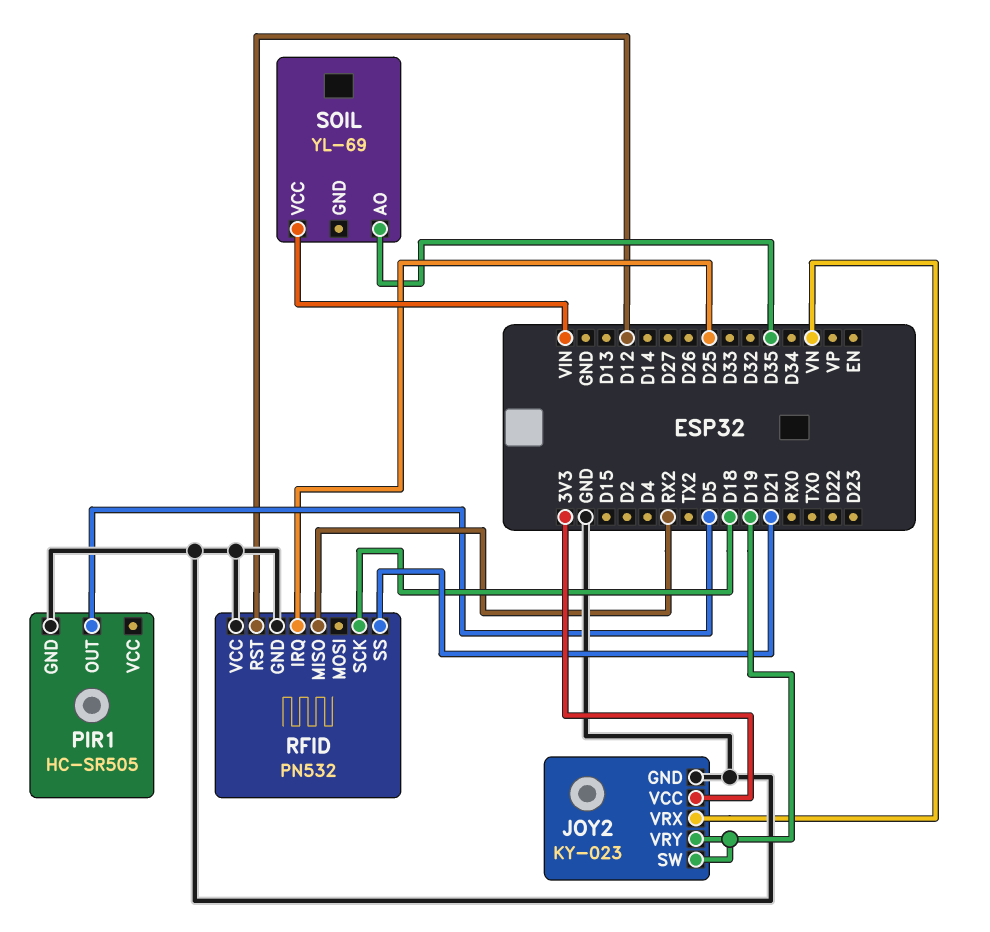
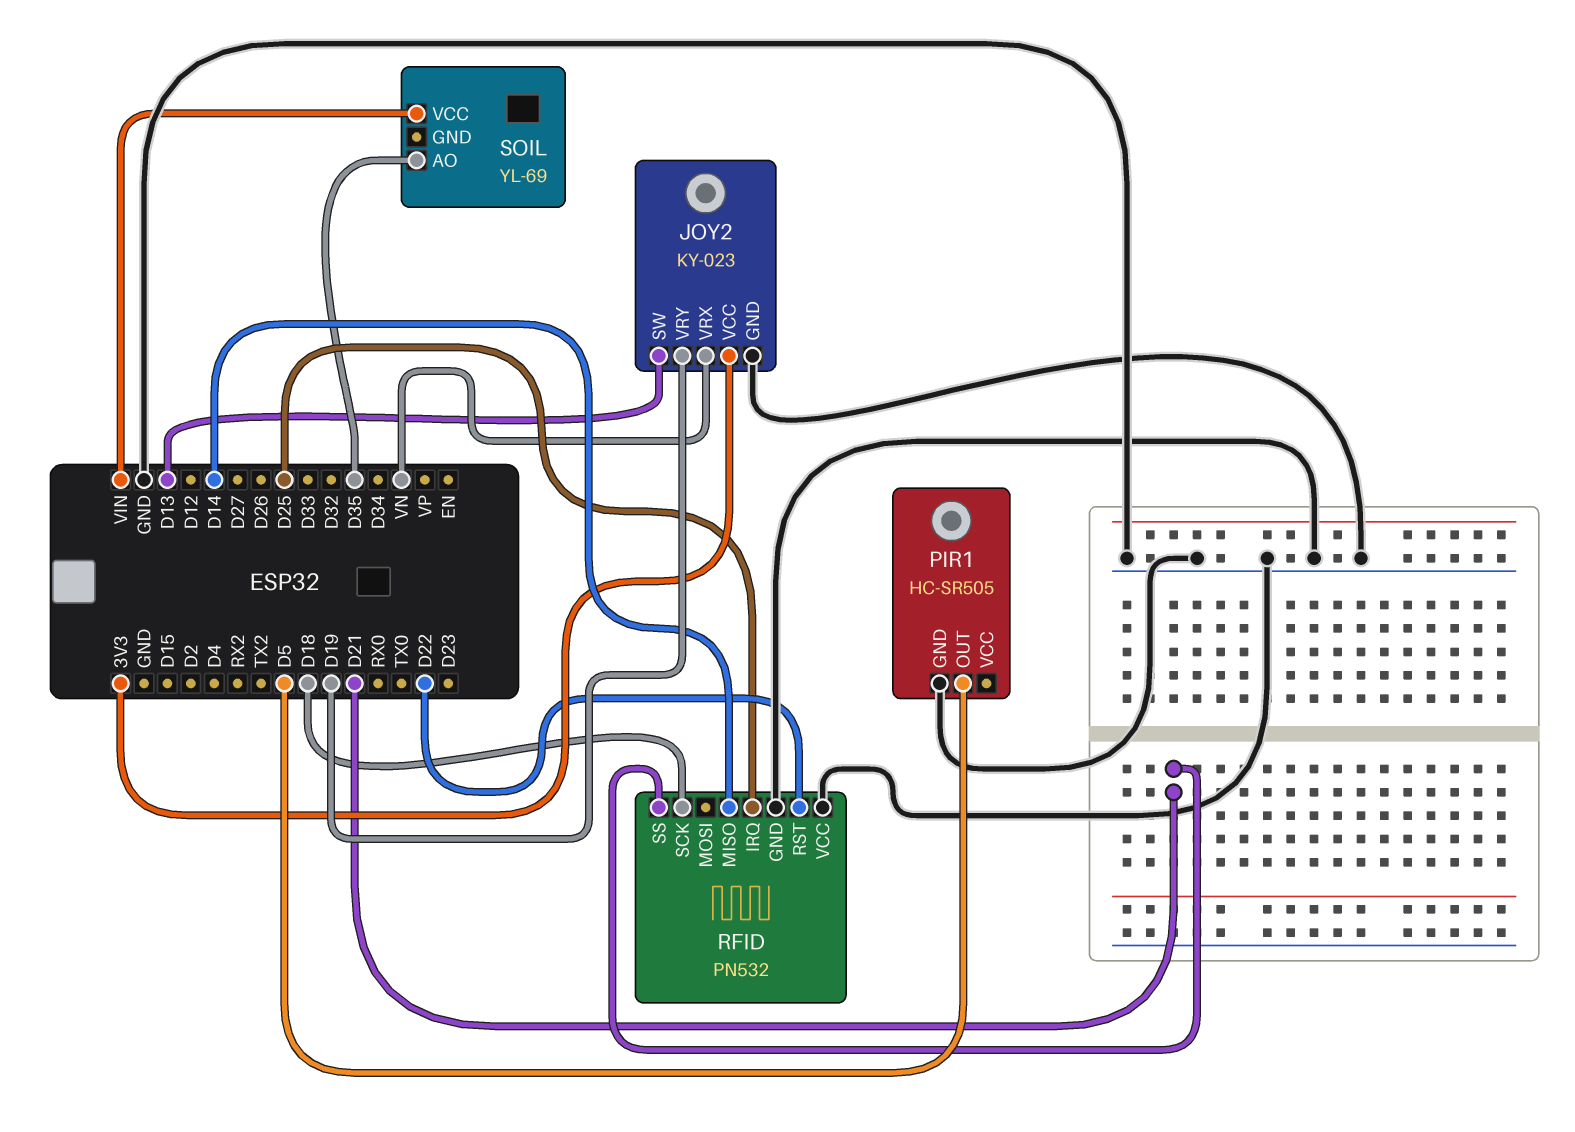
JOY2 pin SW: D19 -> D13
RFID pin MISO: RX2 -> D14
RFID pin RST: D12 -> D22

